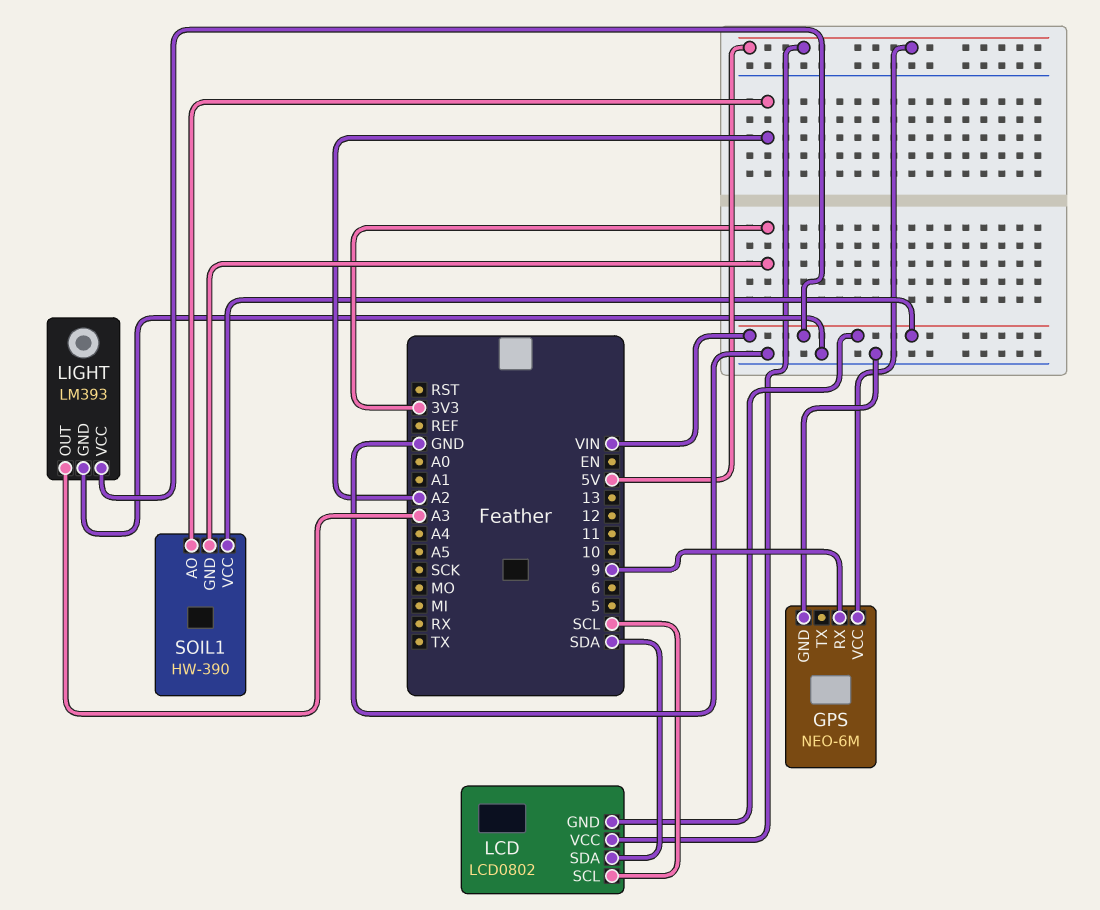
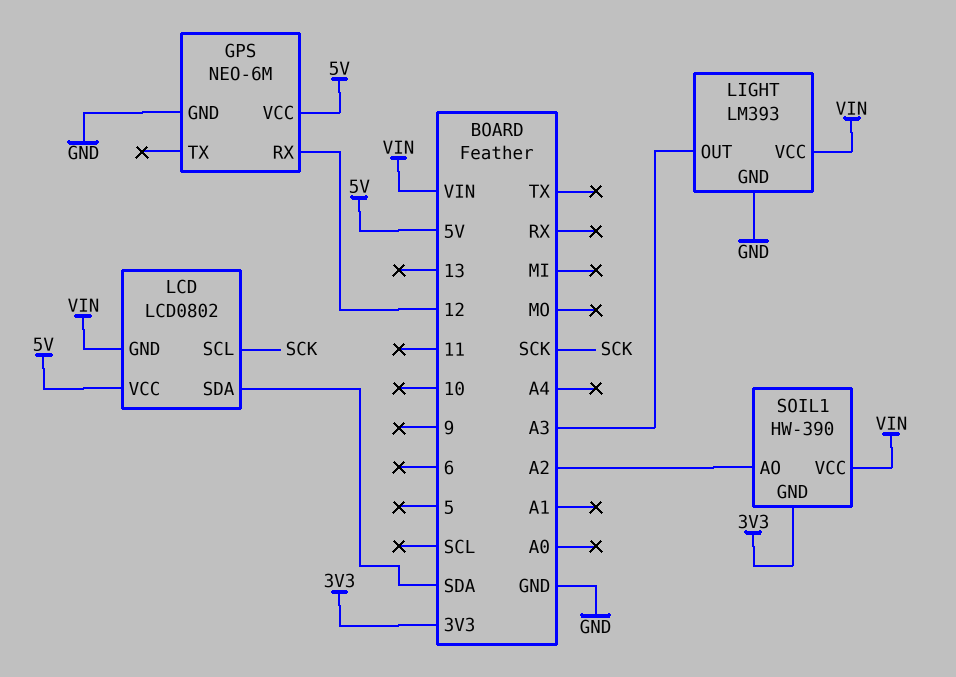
GPS pin RX: 9 -> 12
LCD pin SCL: SCL -> SCK

